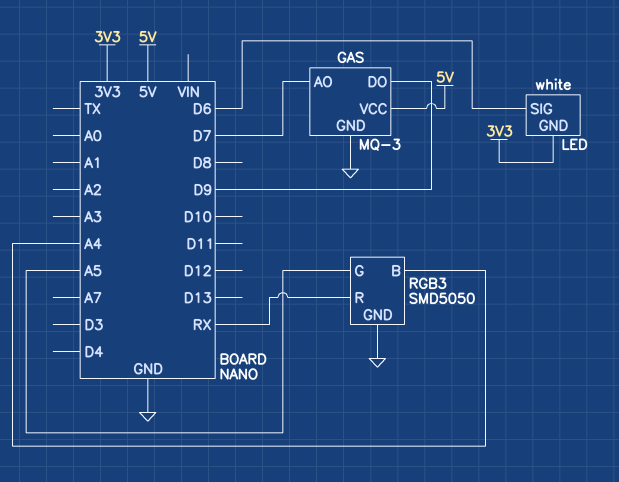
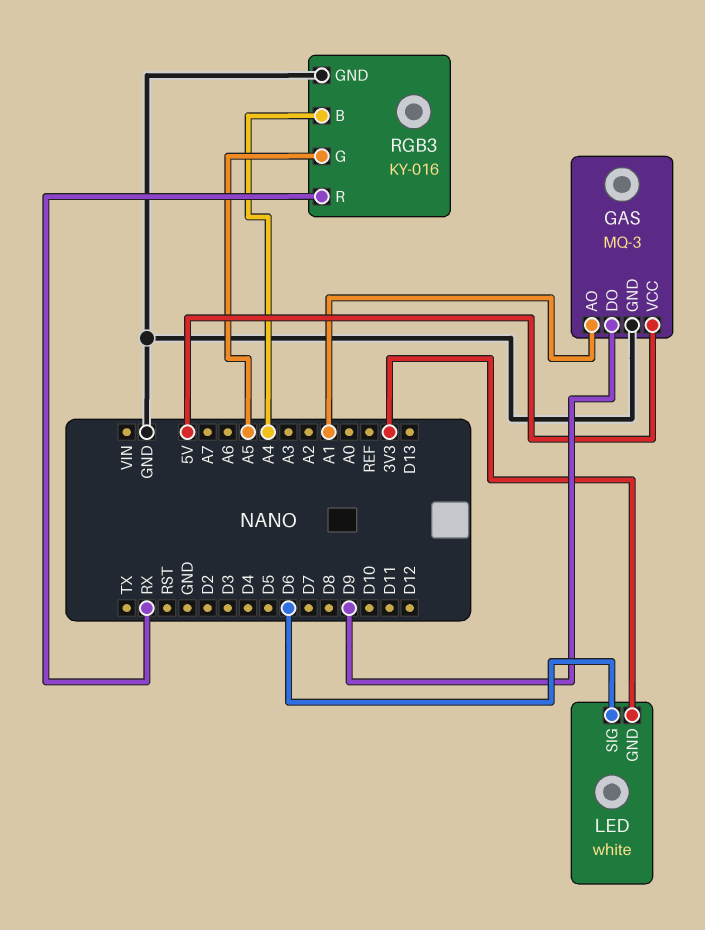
GAS pin AO: D7 -> A1
RGB3: SMD5050 -> KY-016

